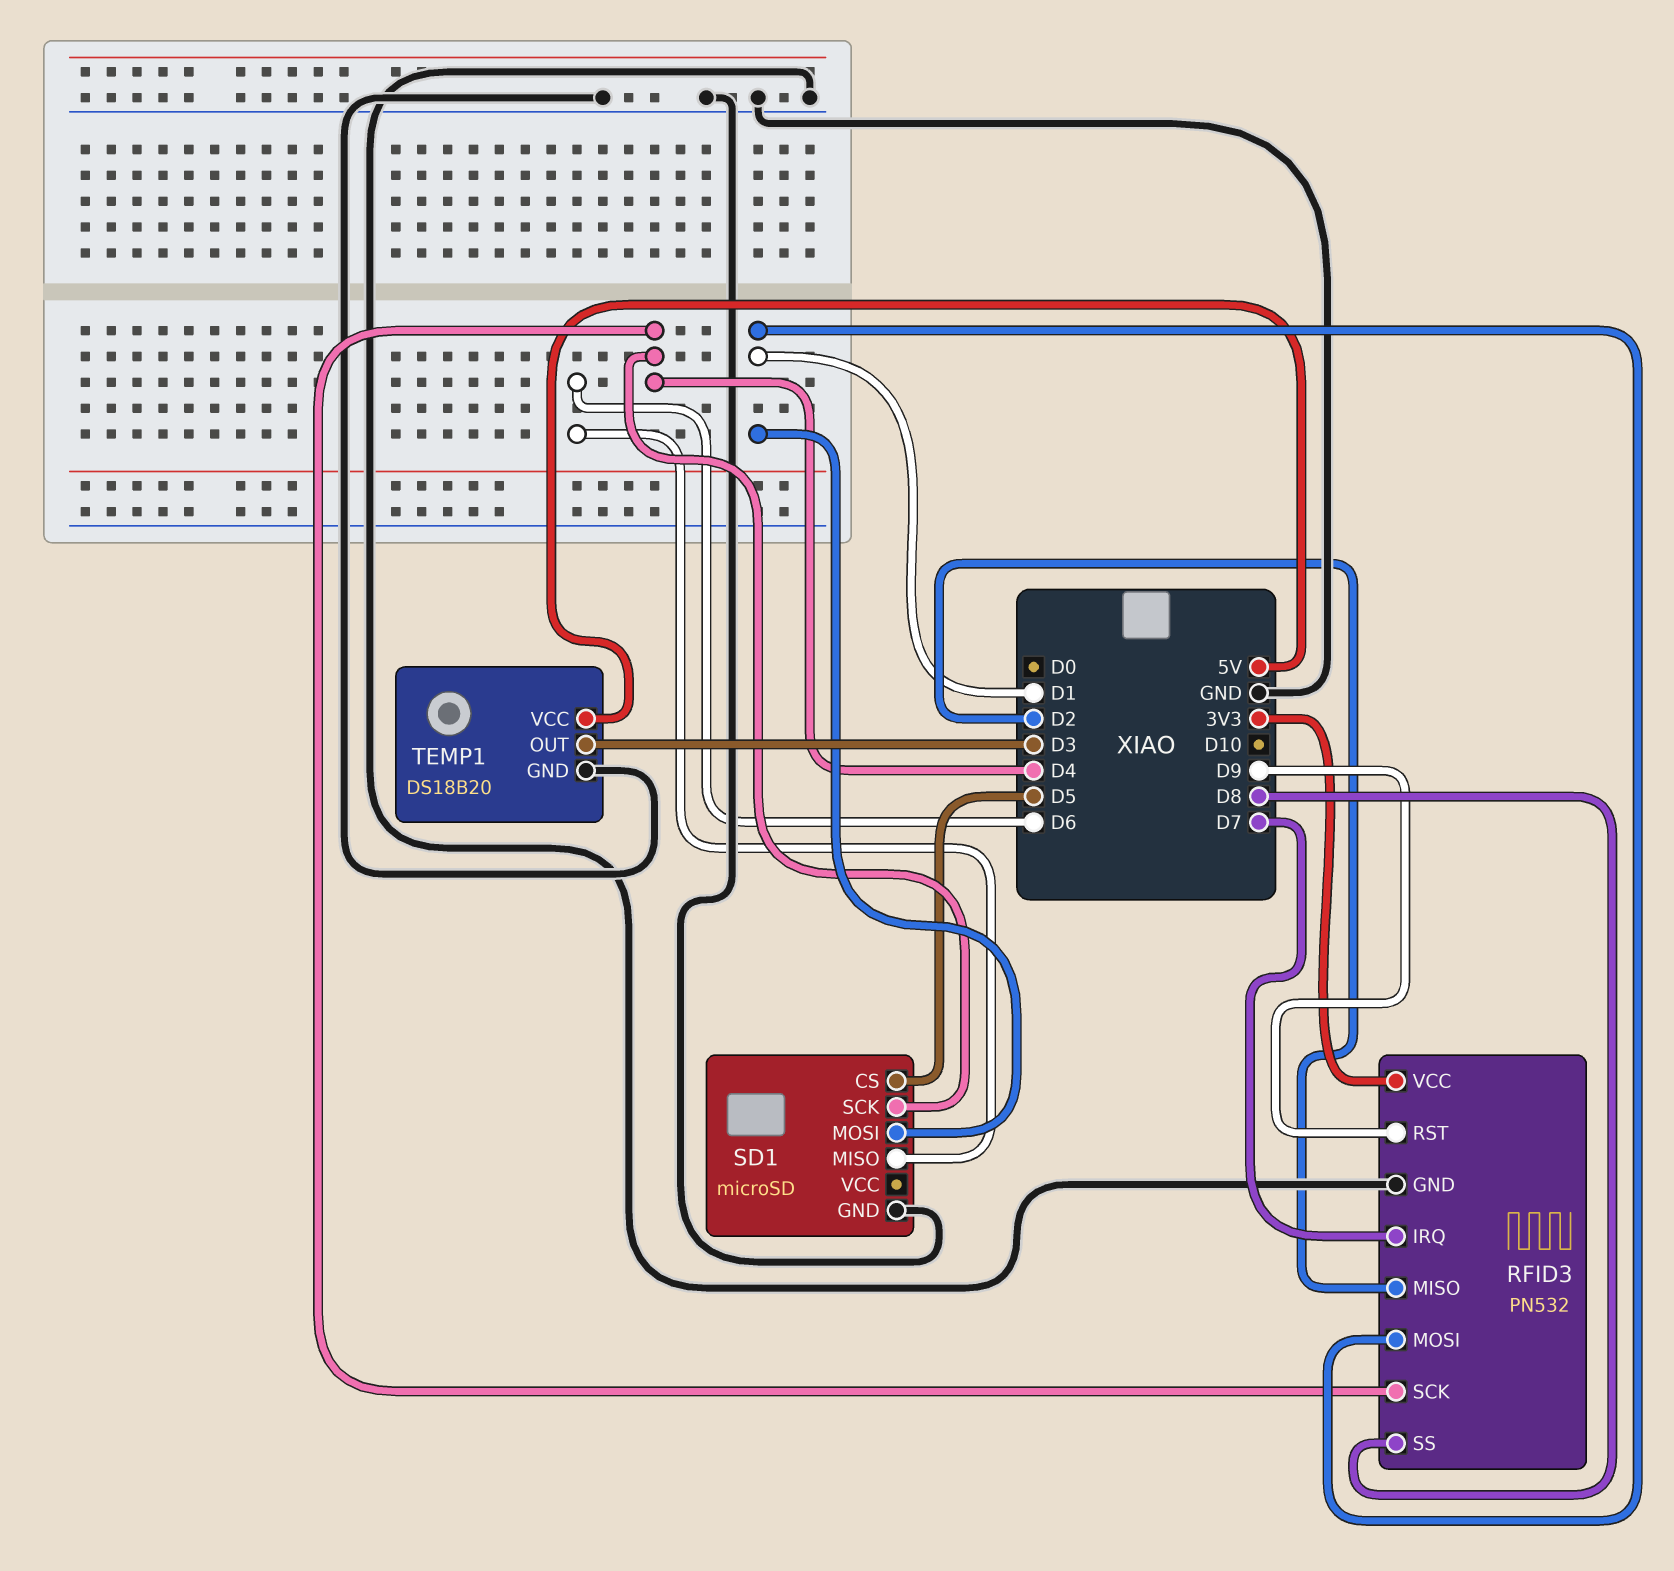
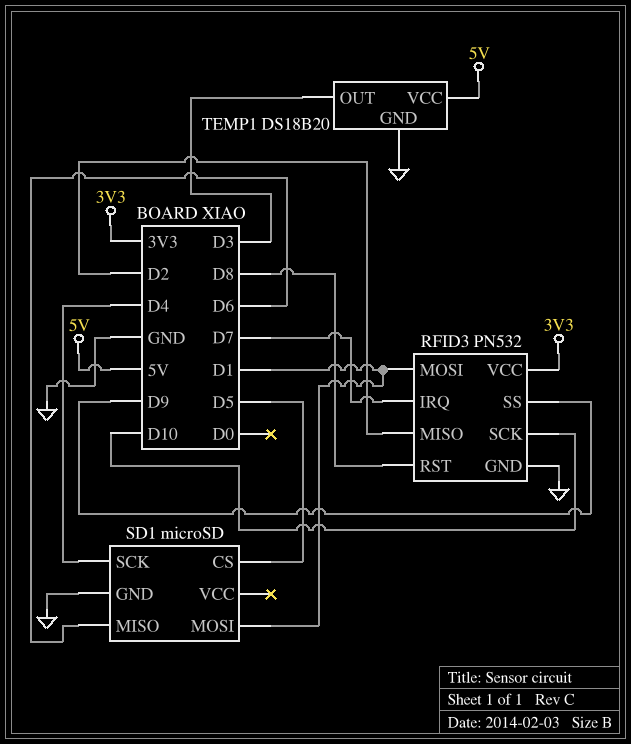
RFID3 pin RST: D9 -> D8
RFID3 pin SCK: D4 -> D10
RFID3 pin SS: D8 -> D9

